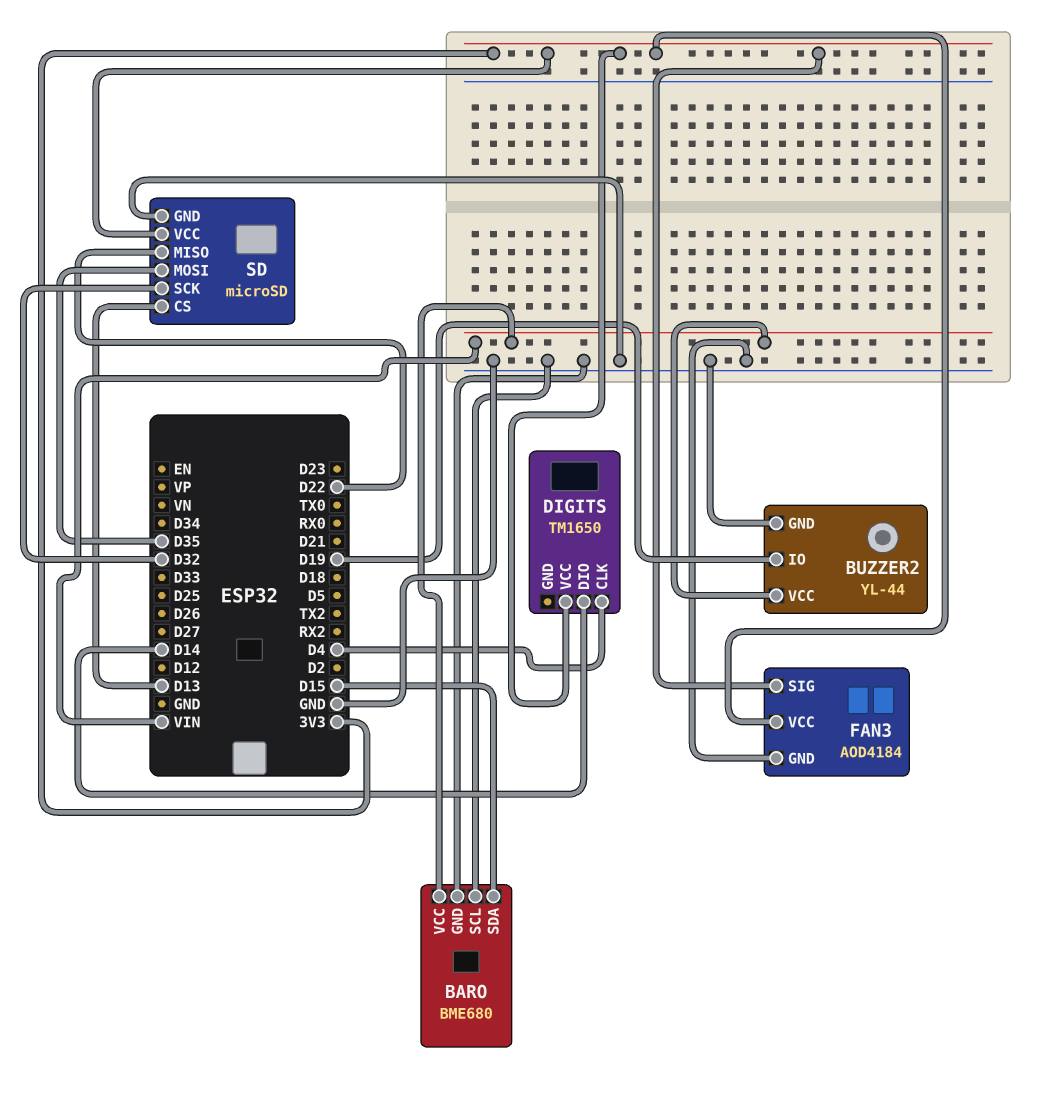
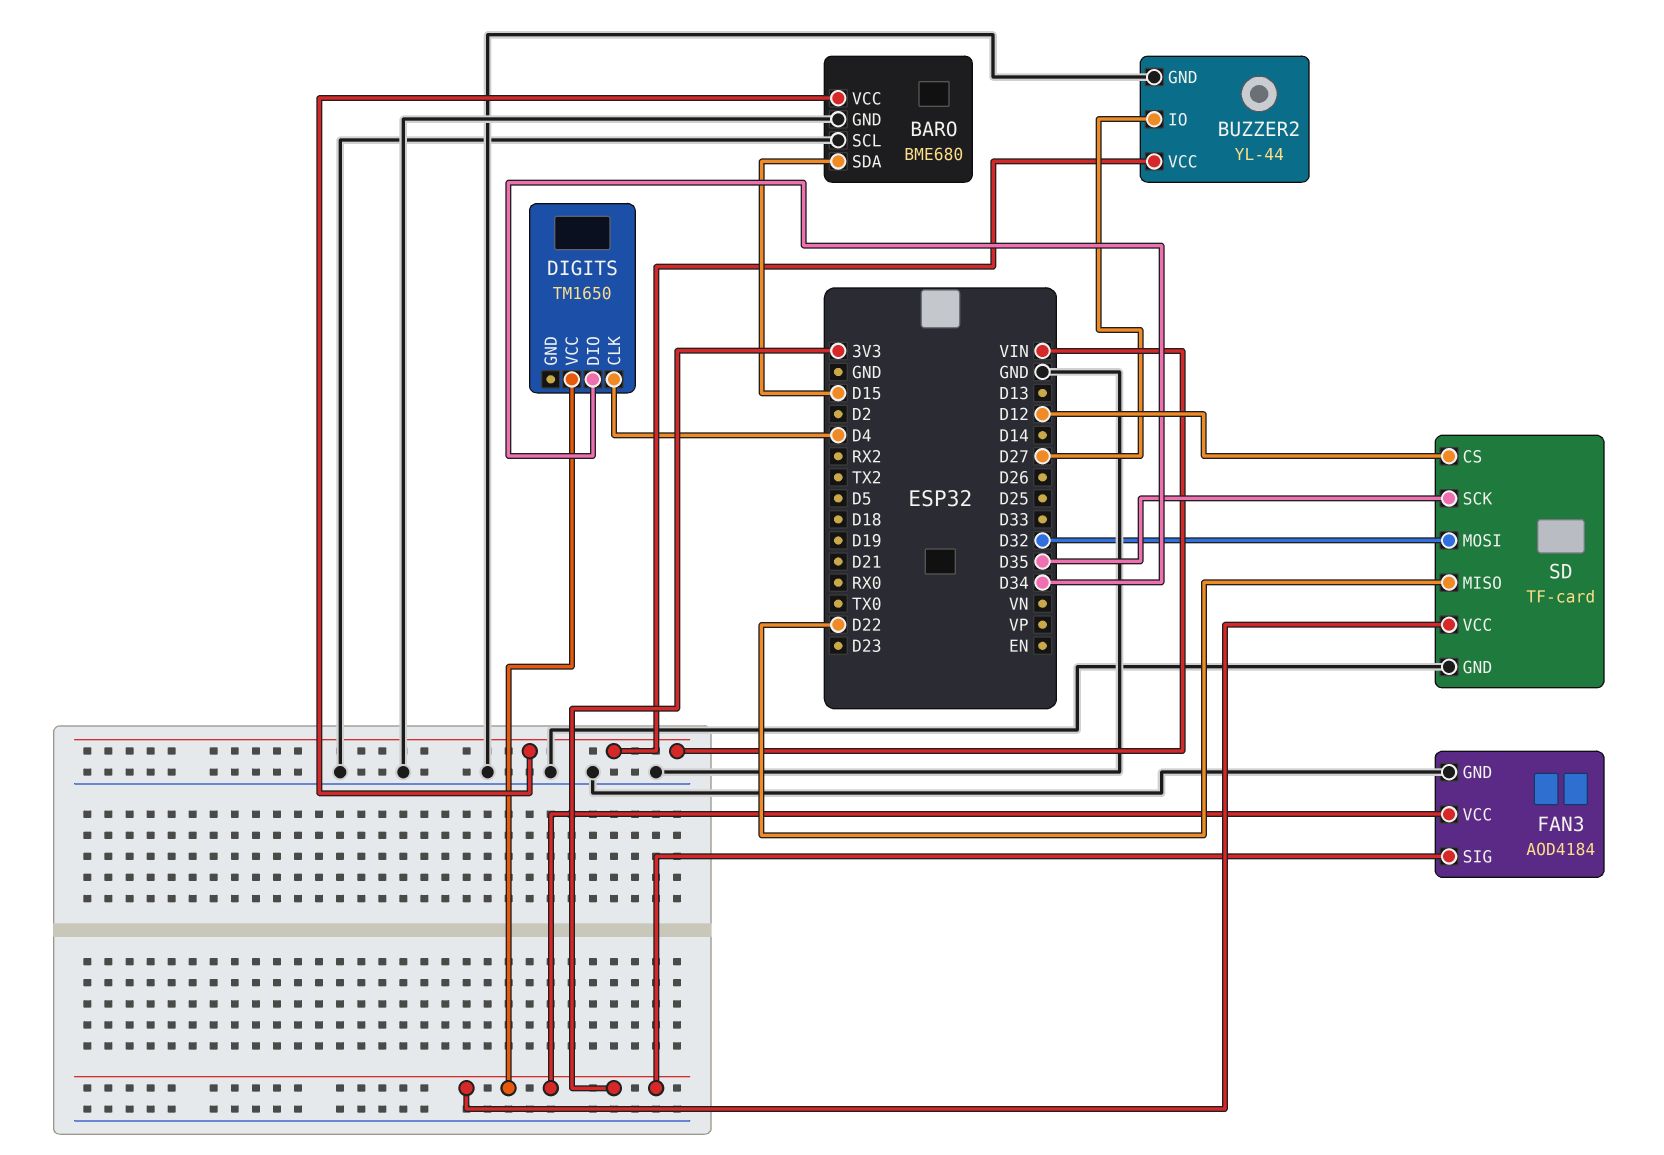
BUZZER2 pin IO: D19 -> D27
DIGITS pin DIO: D14 -> D34
SD: microSD -> TF-card
SD pin CS: D13 -> D12
SD pin MOSI: D35 -> D32
SD pin SCK: D32 -> D35

